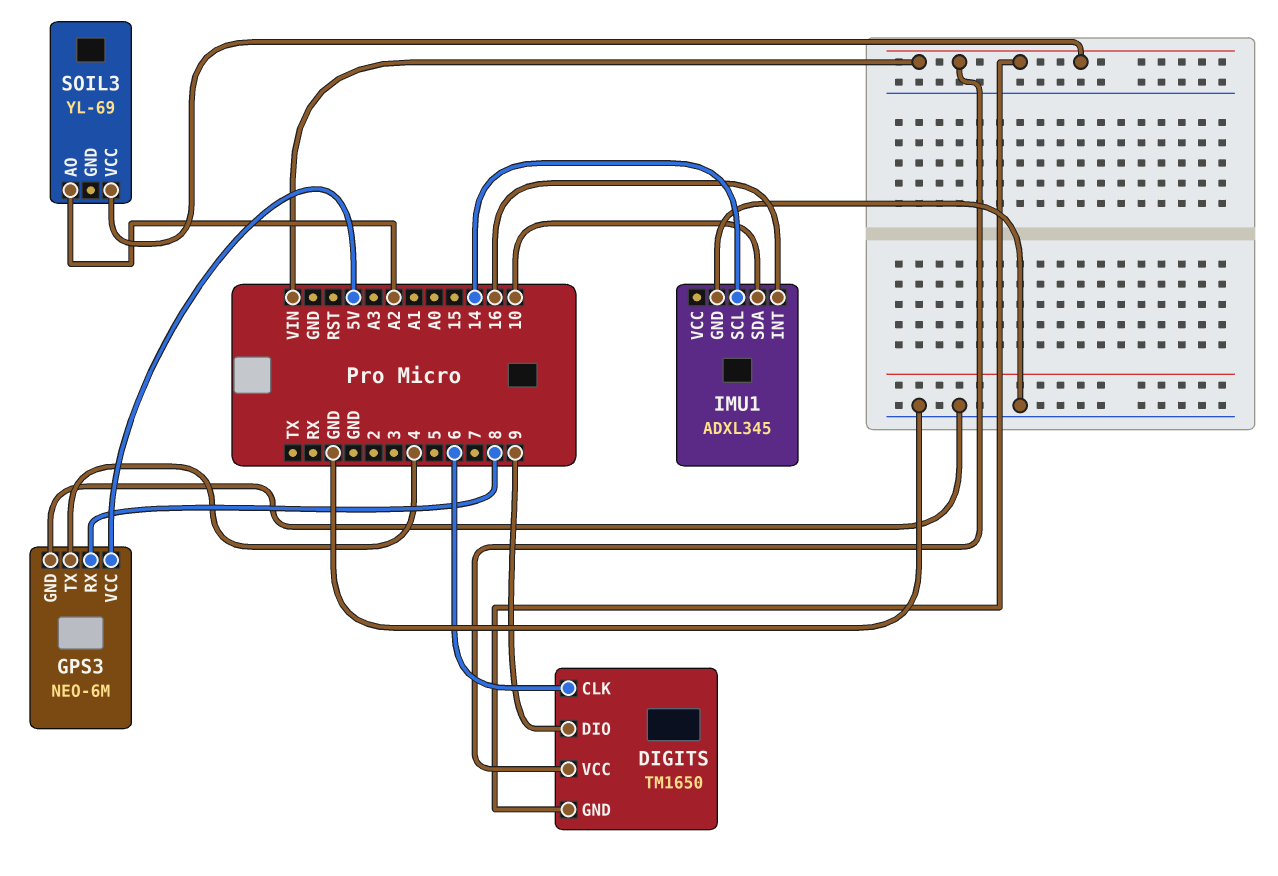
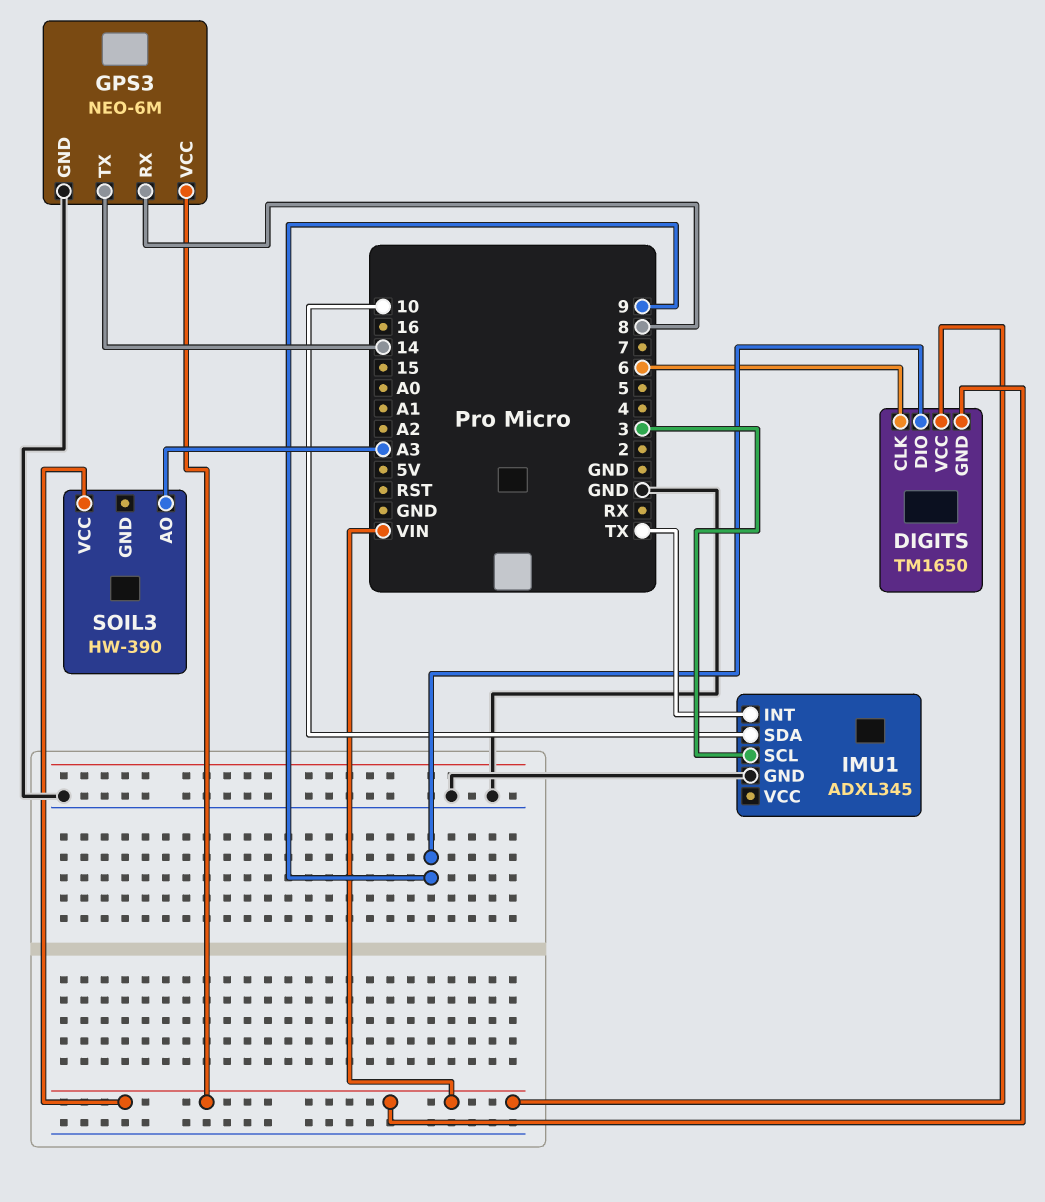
GPS3 pin TX: 4 -> 14
GPS3 pin VCC: 5V -> VIN
IMU1 pin INT: 16 -> TX
IMU1 pin SCL: 14 -> 3
SOIL3: YL-69 -> HW-390
SOIL3 pin AO: A2 -> A3

